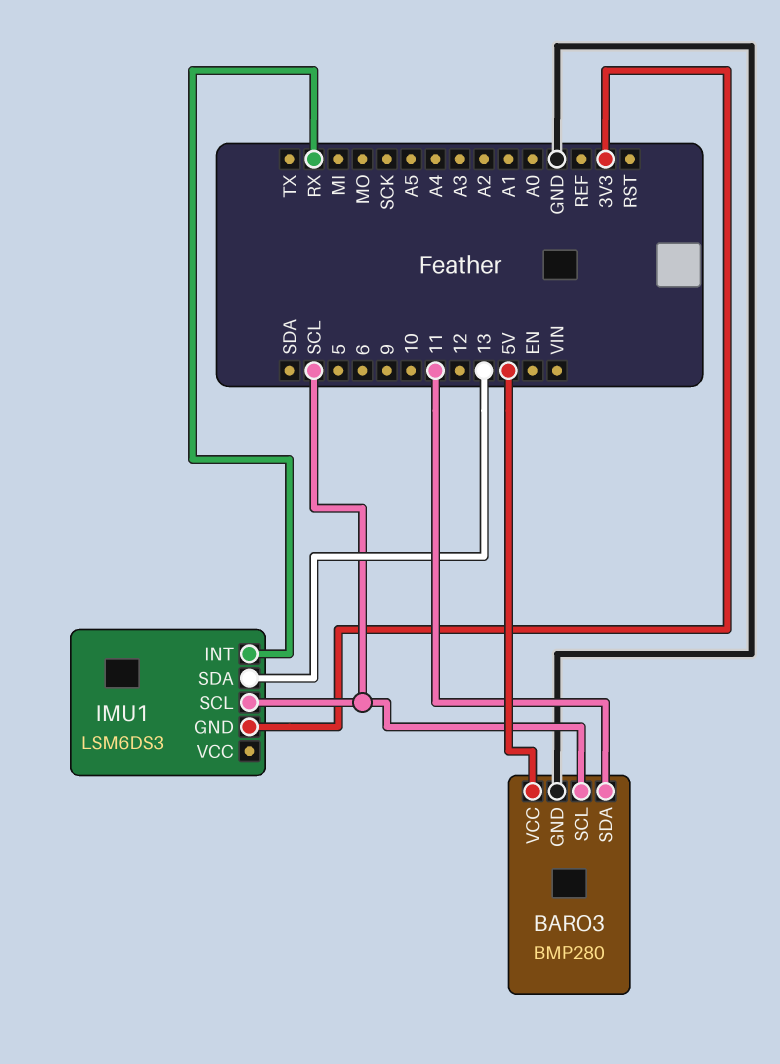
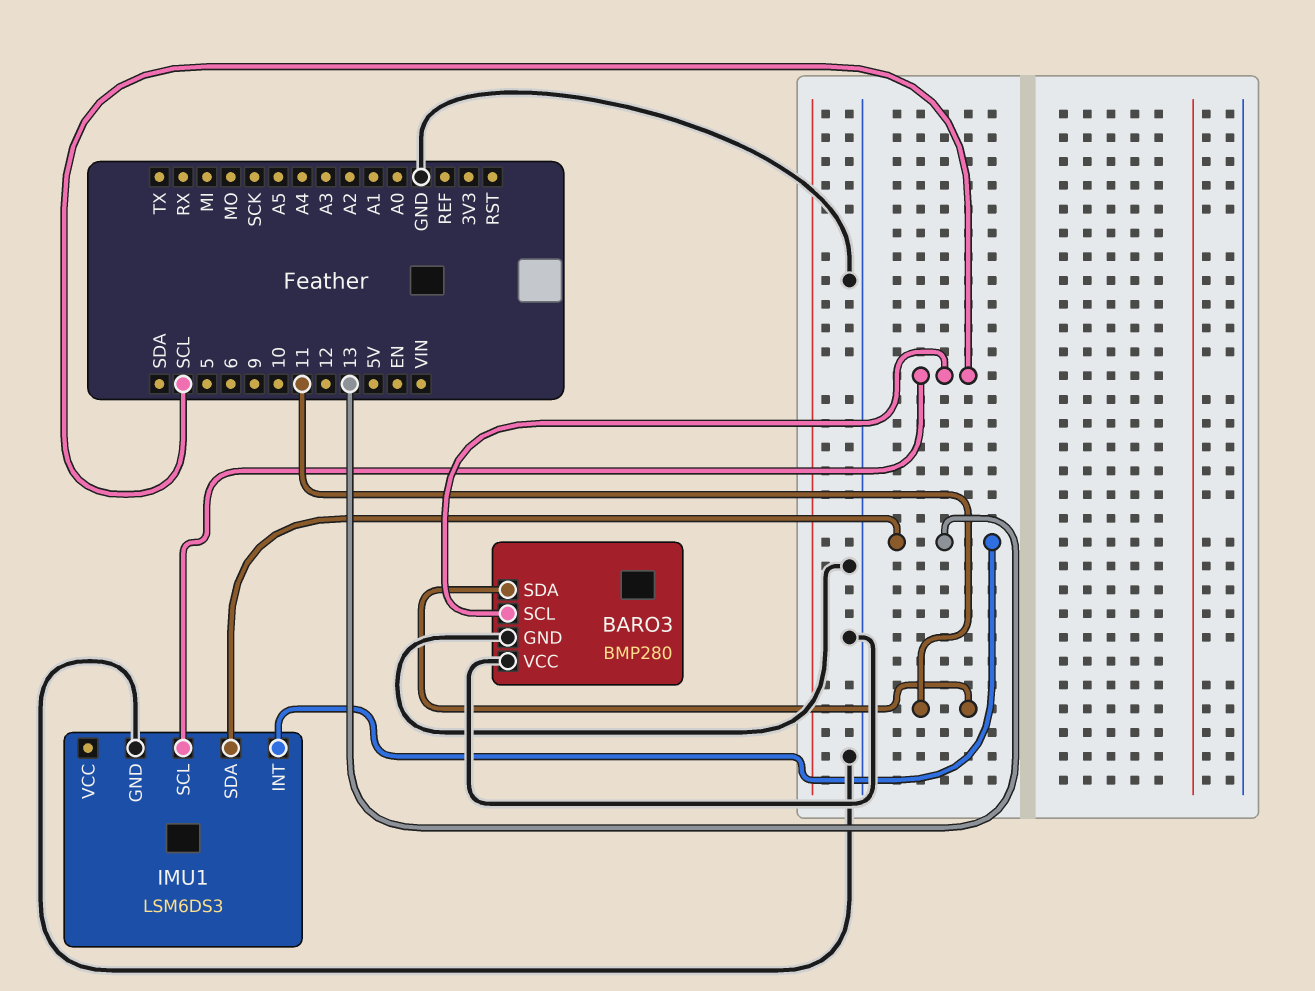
BARO3 pin VCC: 5V -> GND
IMU1 pin GND: 3V3 -> GND
IMU1 pin INT: RX -> 13

